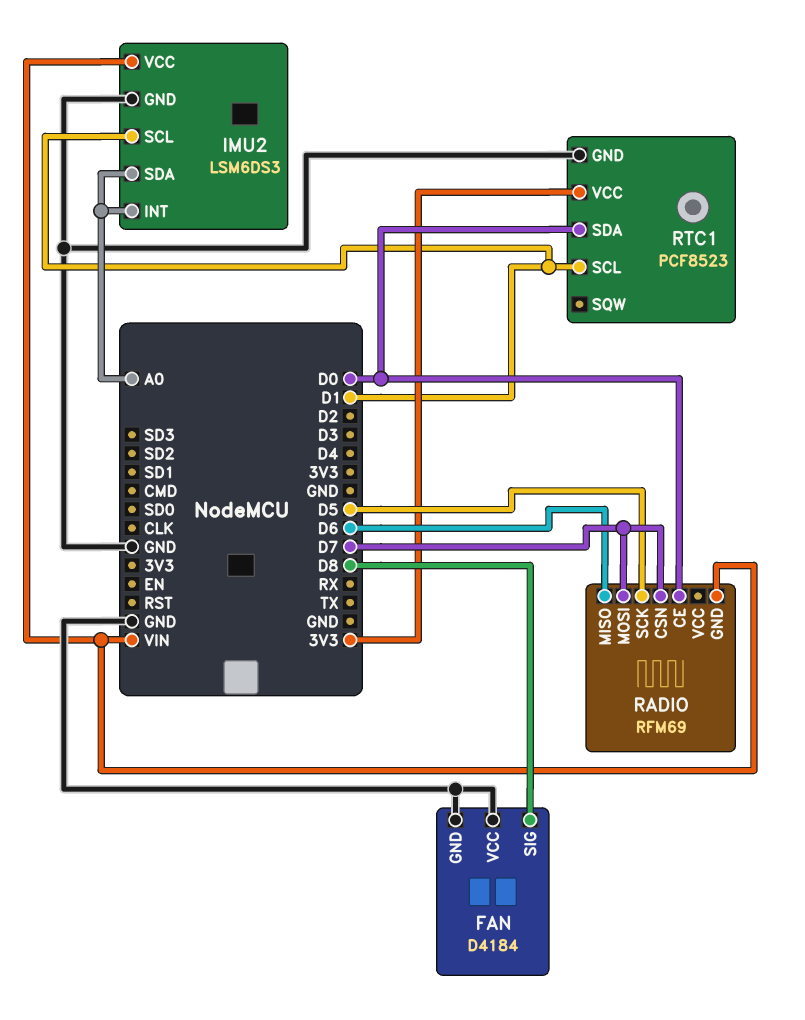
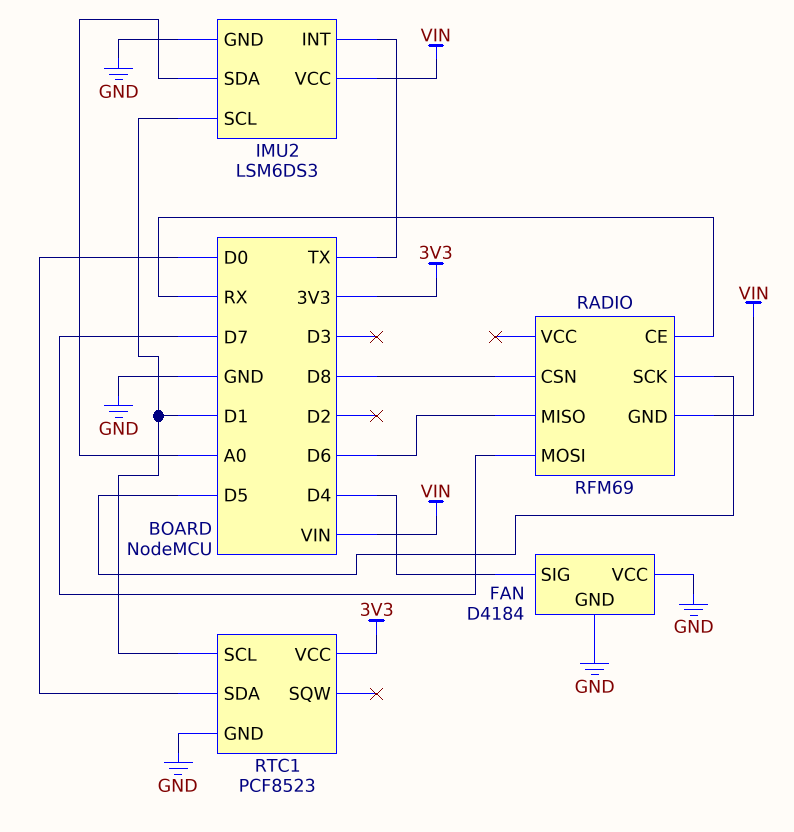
FAN pin SIG: D8 -> D4
IMU2 pin INT: A0 -> TX
RADIO pin CE: D0 -> RX
RADIO pin CSN: D7 -> D8

